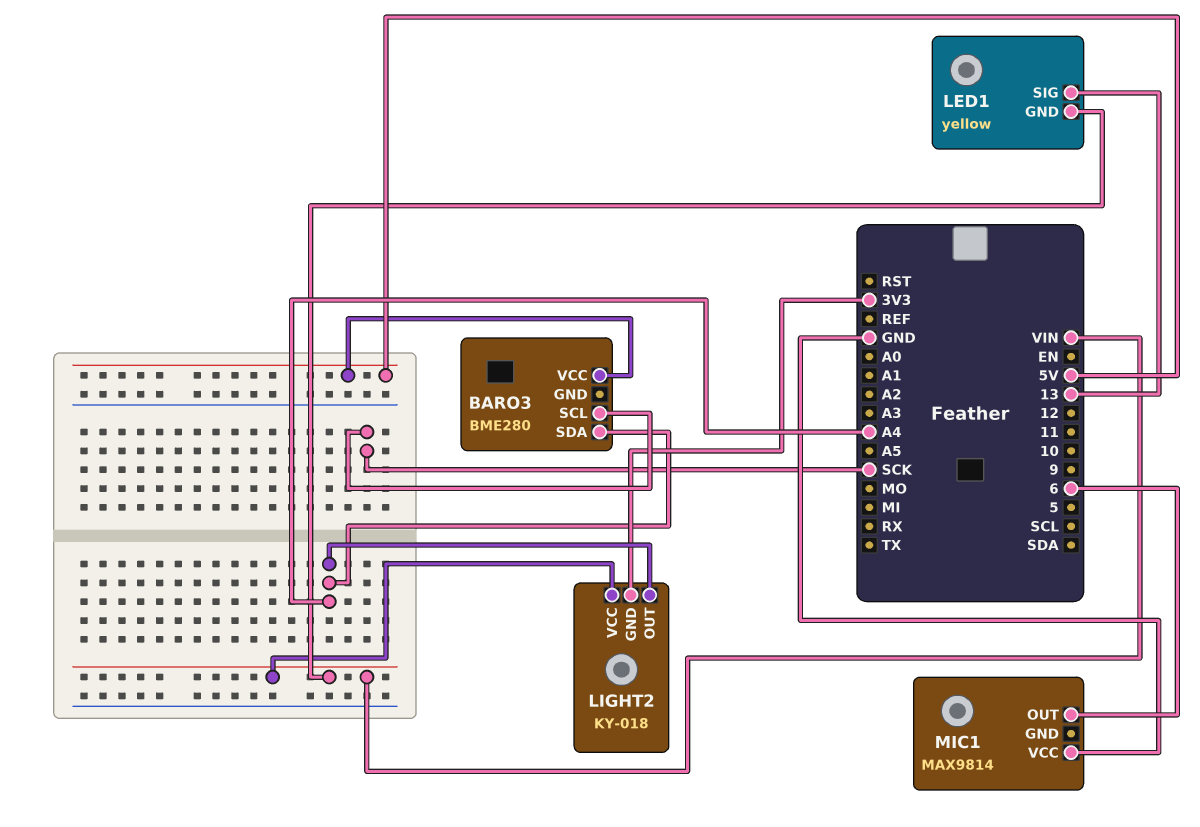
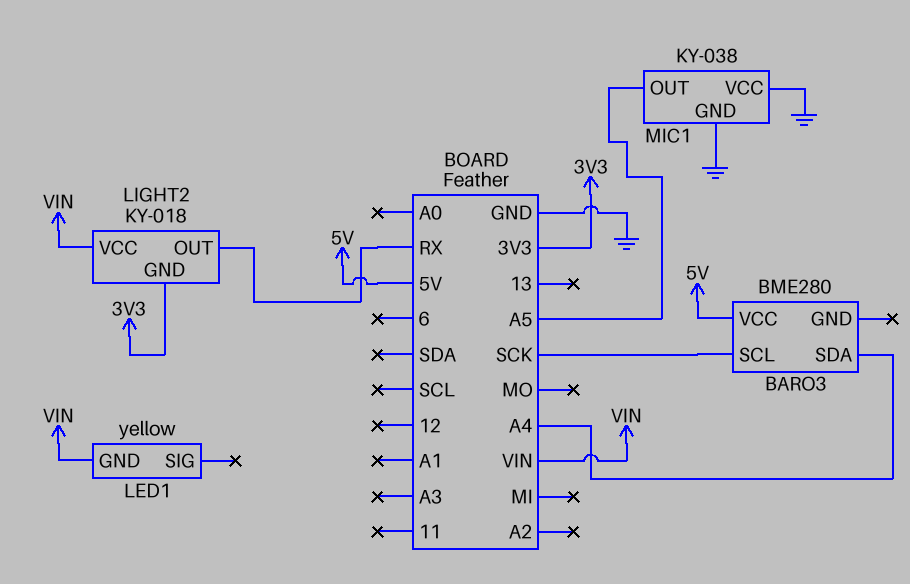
LED1 pin SIG: 13 -> none
LIGHT2 pin OUT: A4 -> RX
MIC1: MAX9814 -> KY-038
MIC1 pin GND: none -> GND
MIC1 pin OUT: 6 -> A5

